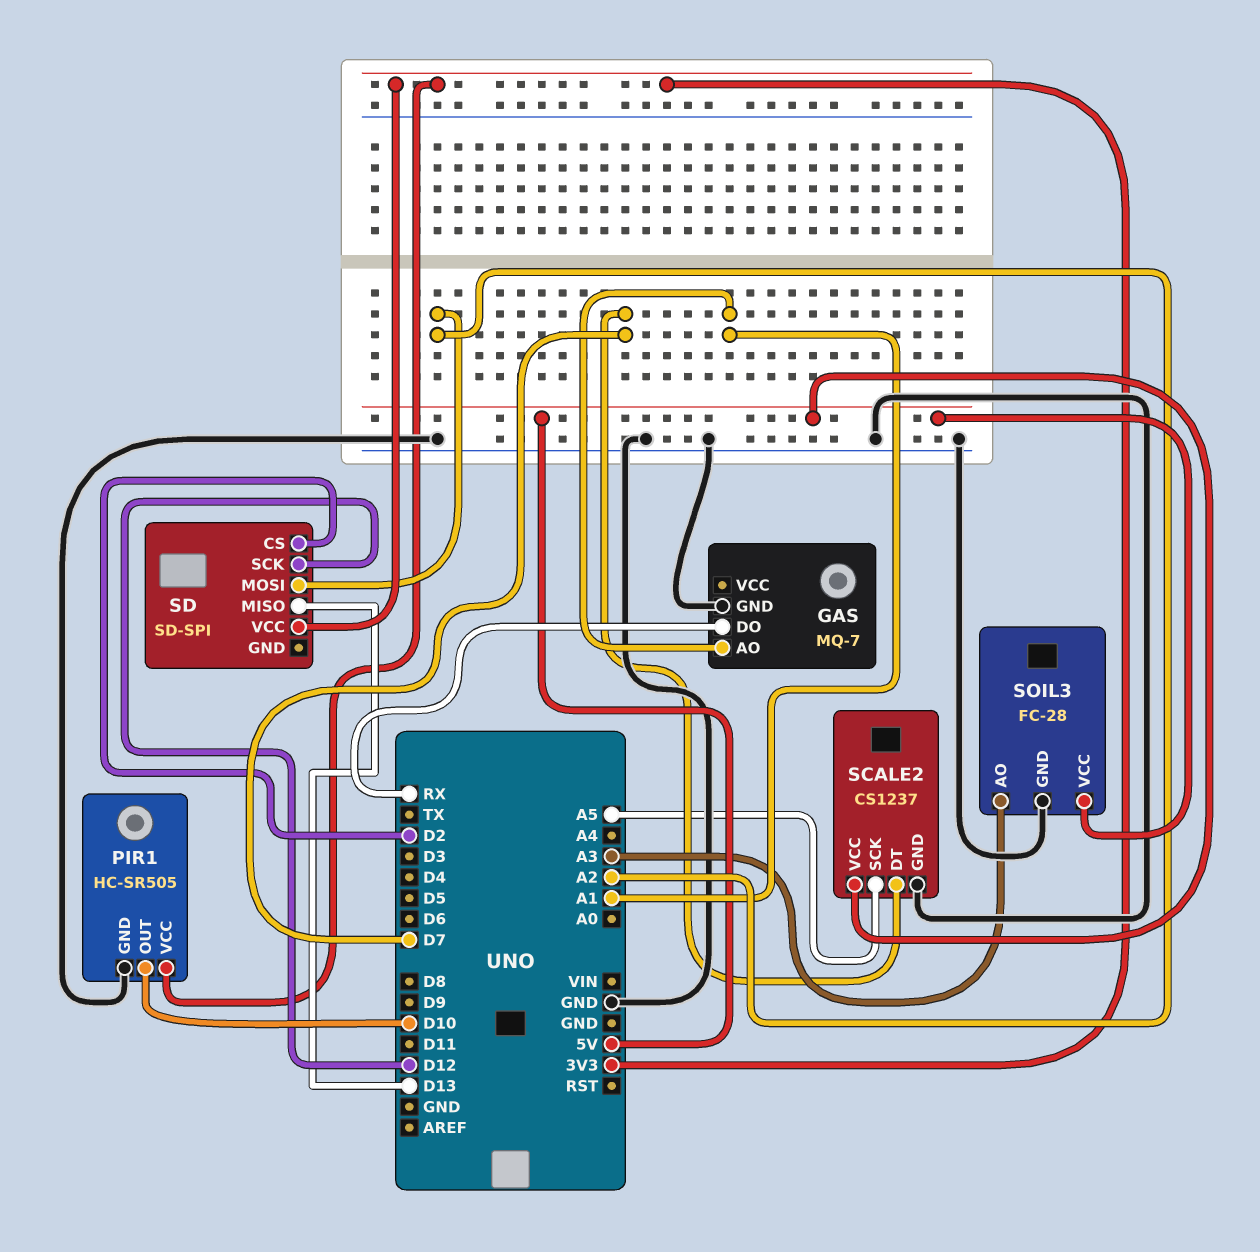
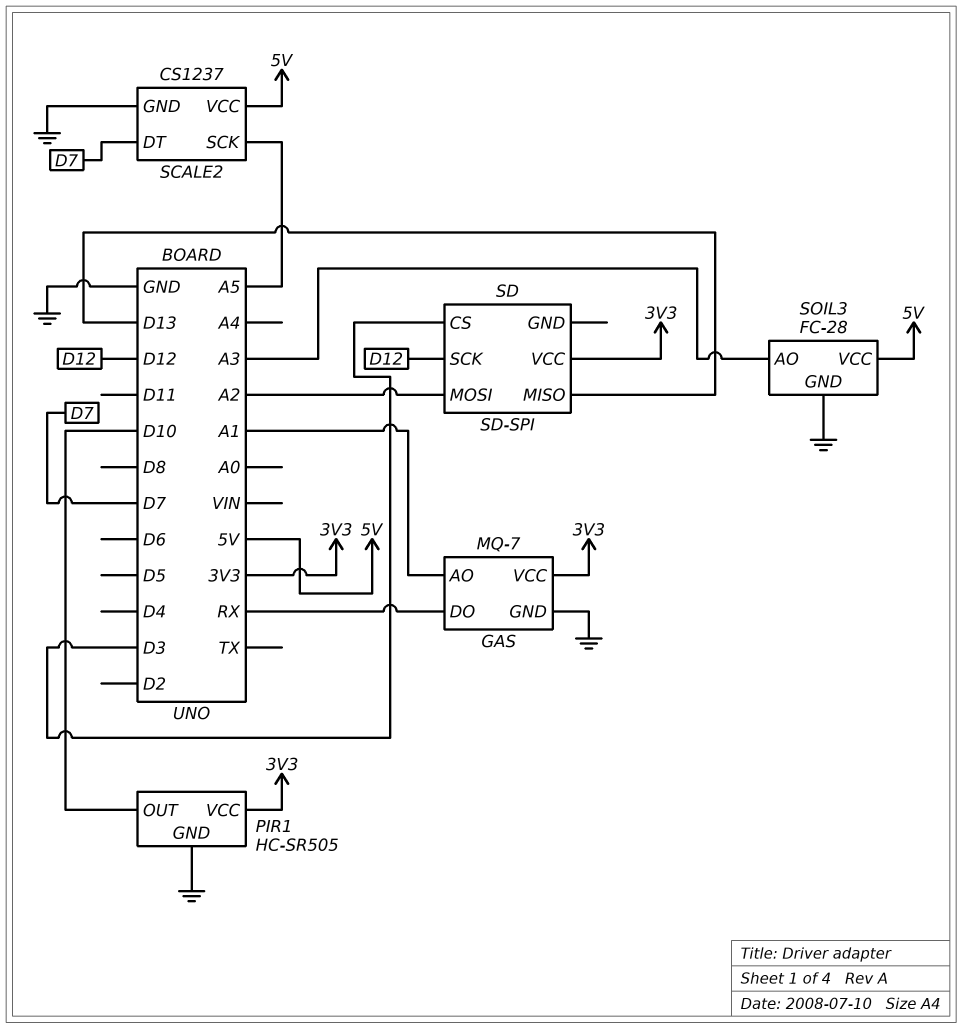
GAS pin VCC: none -> 3V3
SD pin CS: D2 -> D3

